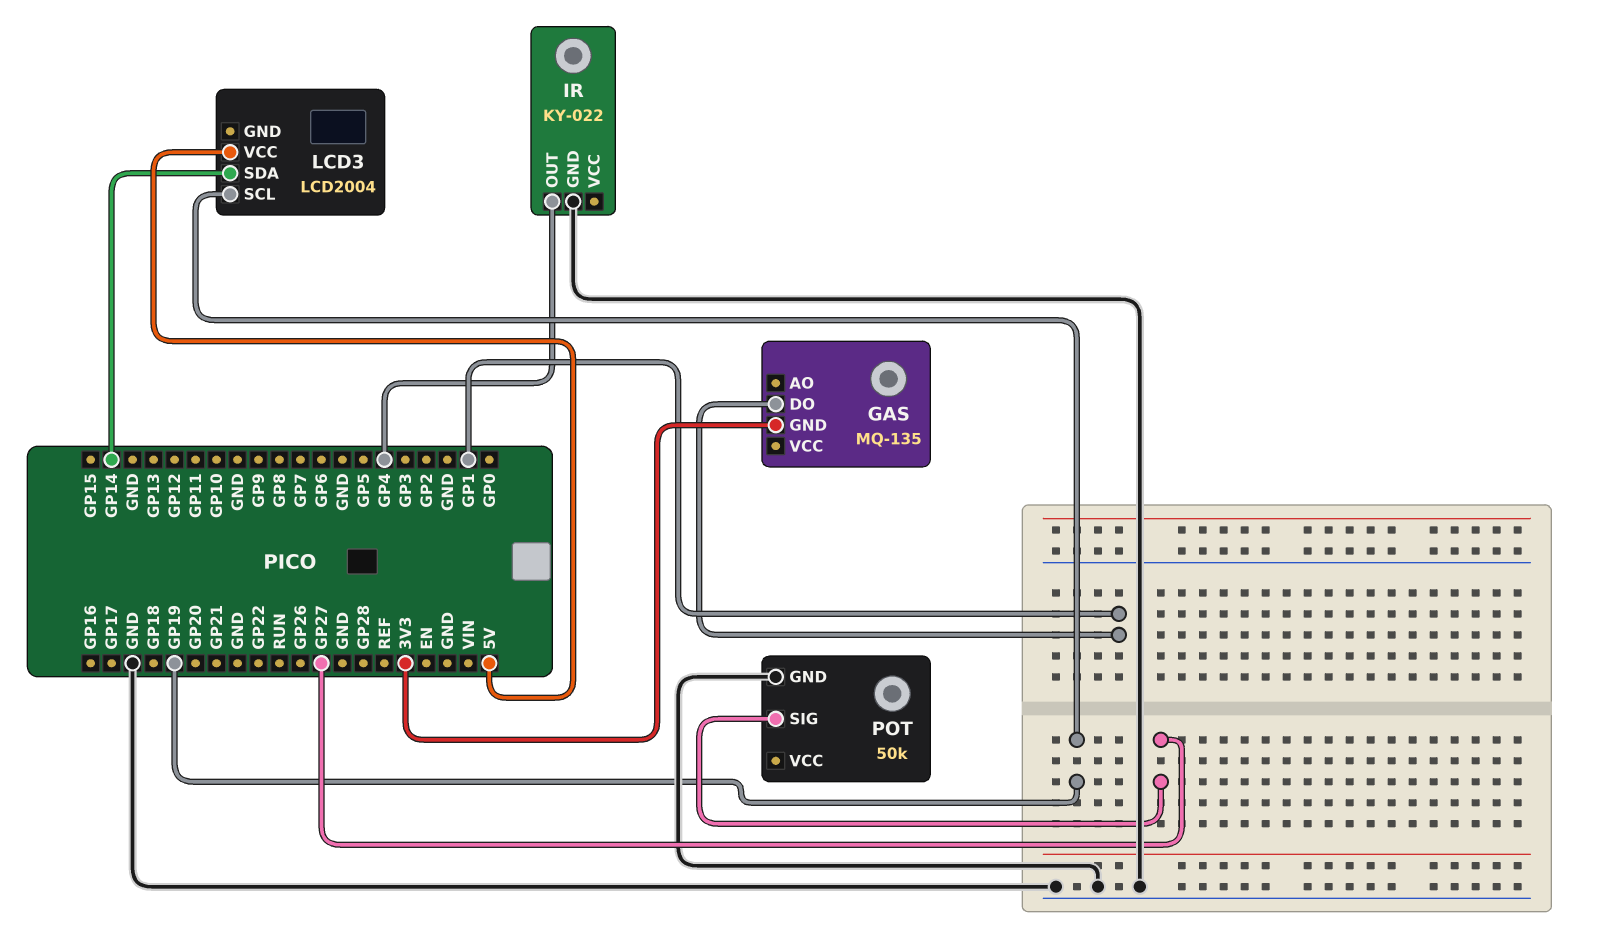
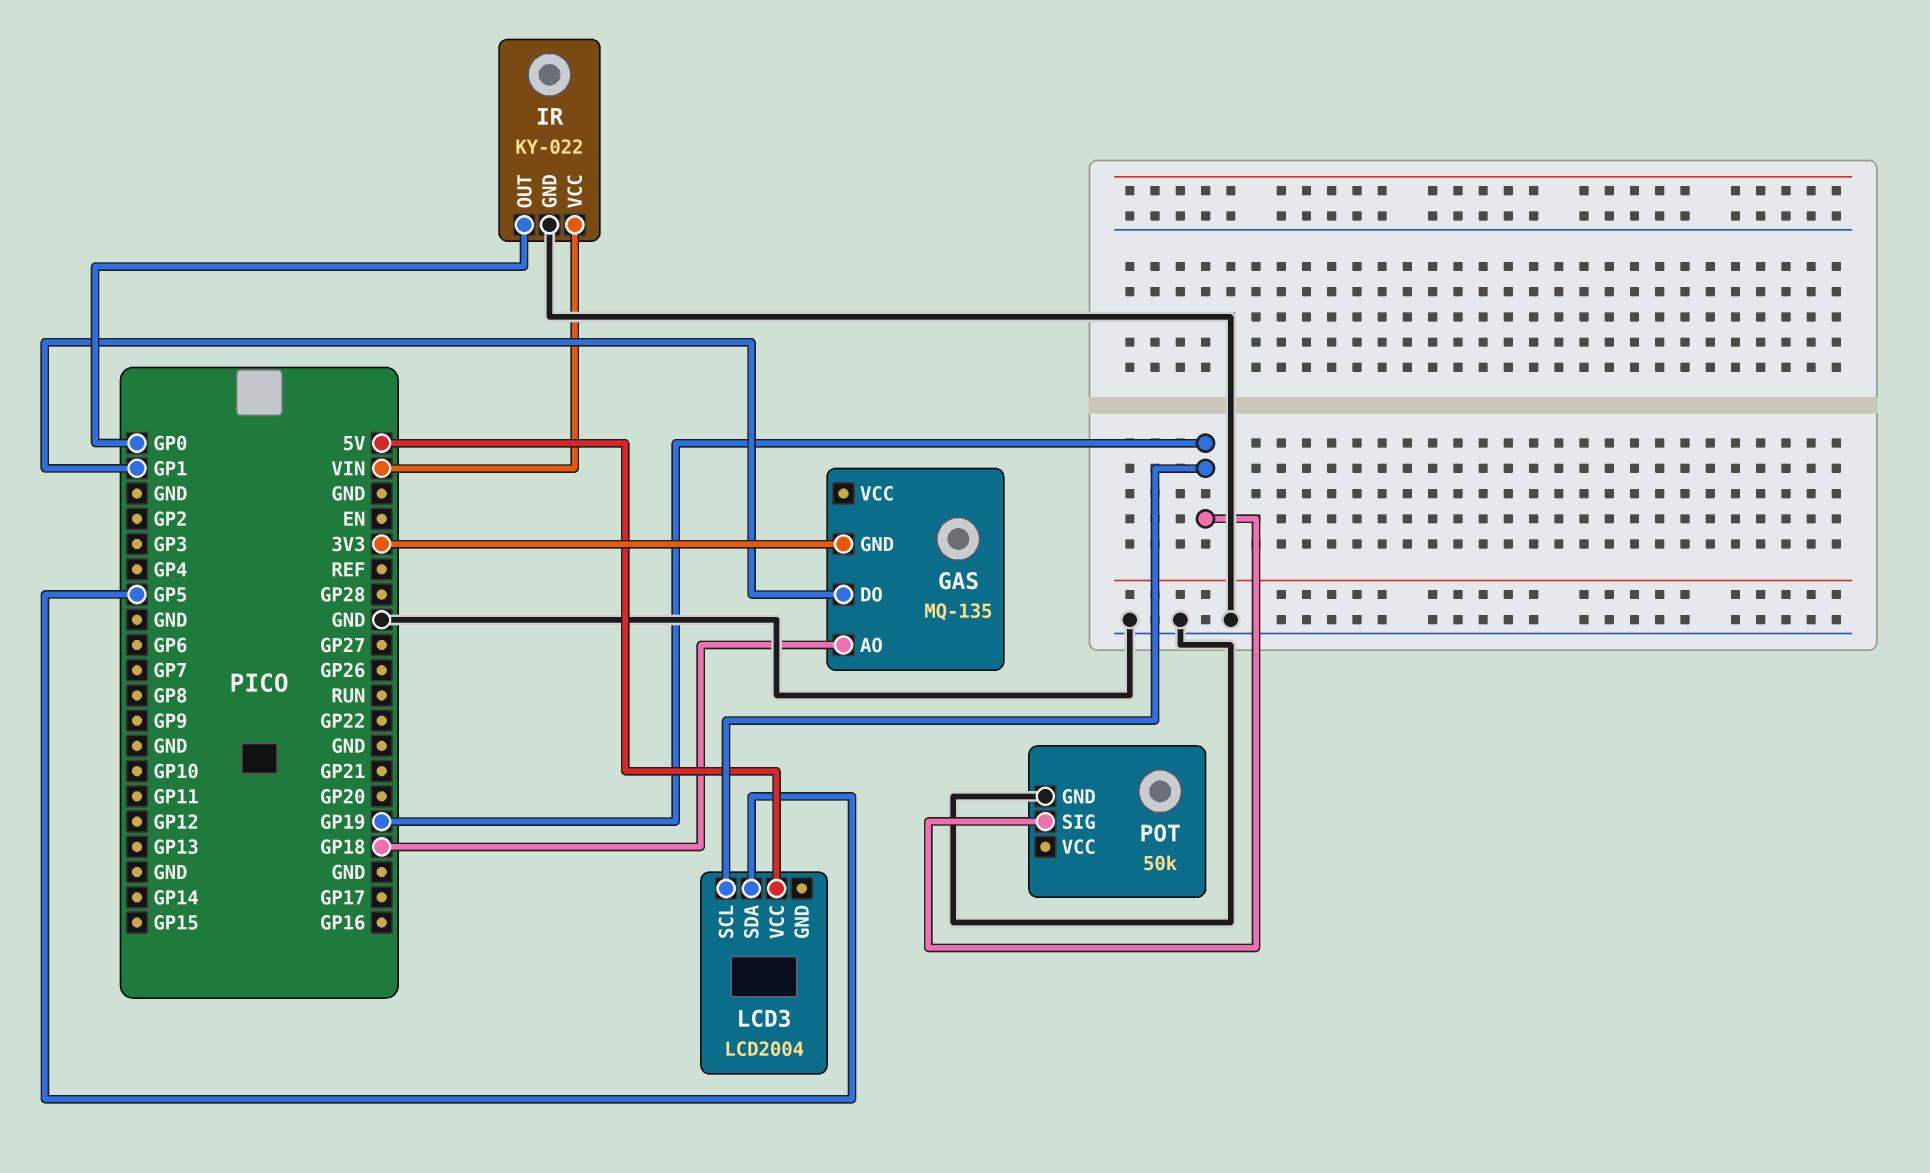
GAS pin AO: none -> GP18
IR pin OUT: GP4 -> GP0
IR pin VCC: none -> VIN
LCD3 pin SDA: GP14 -> GP5
POT pin SIG: GP27 -> GP19

